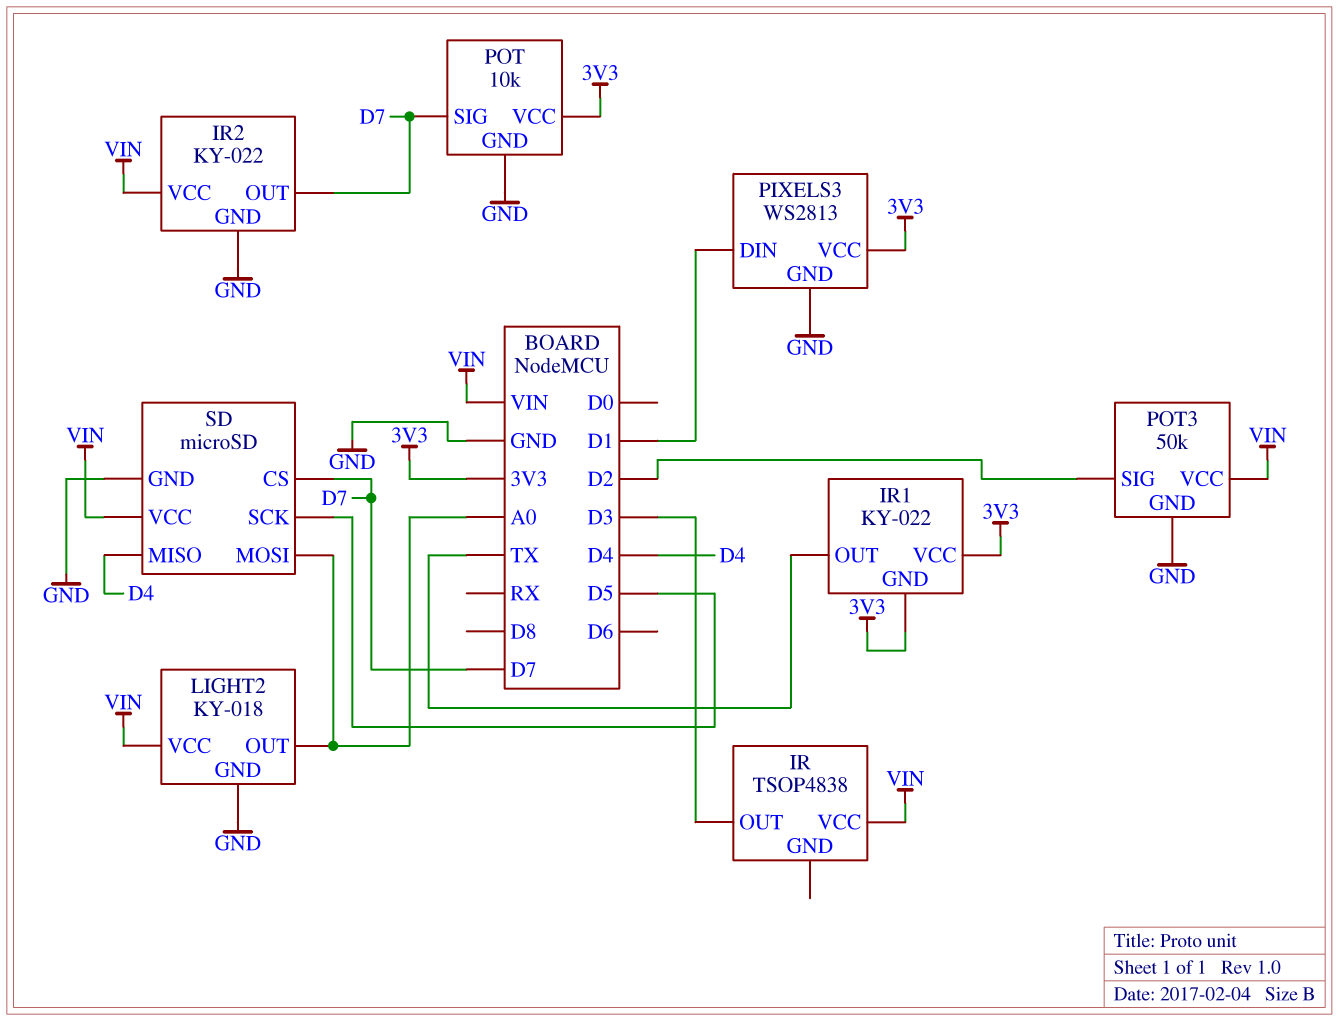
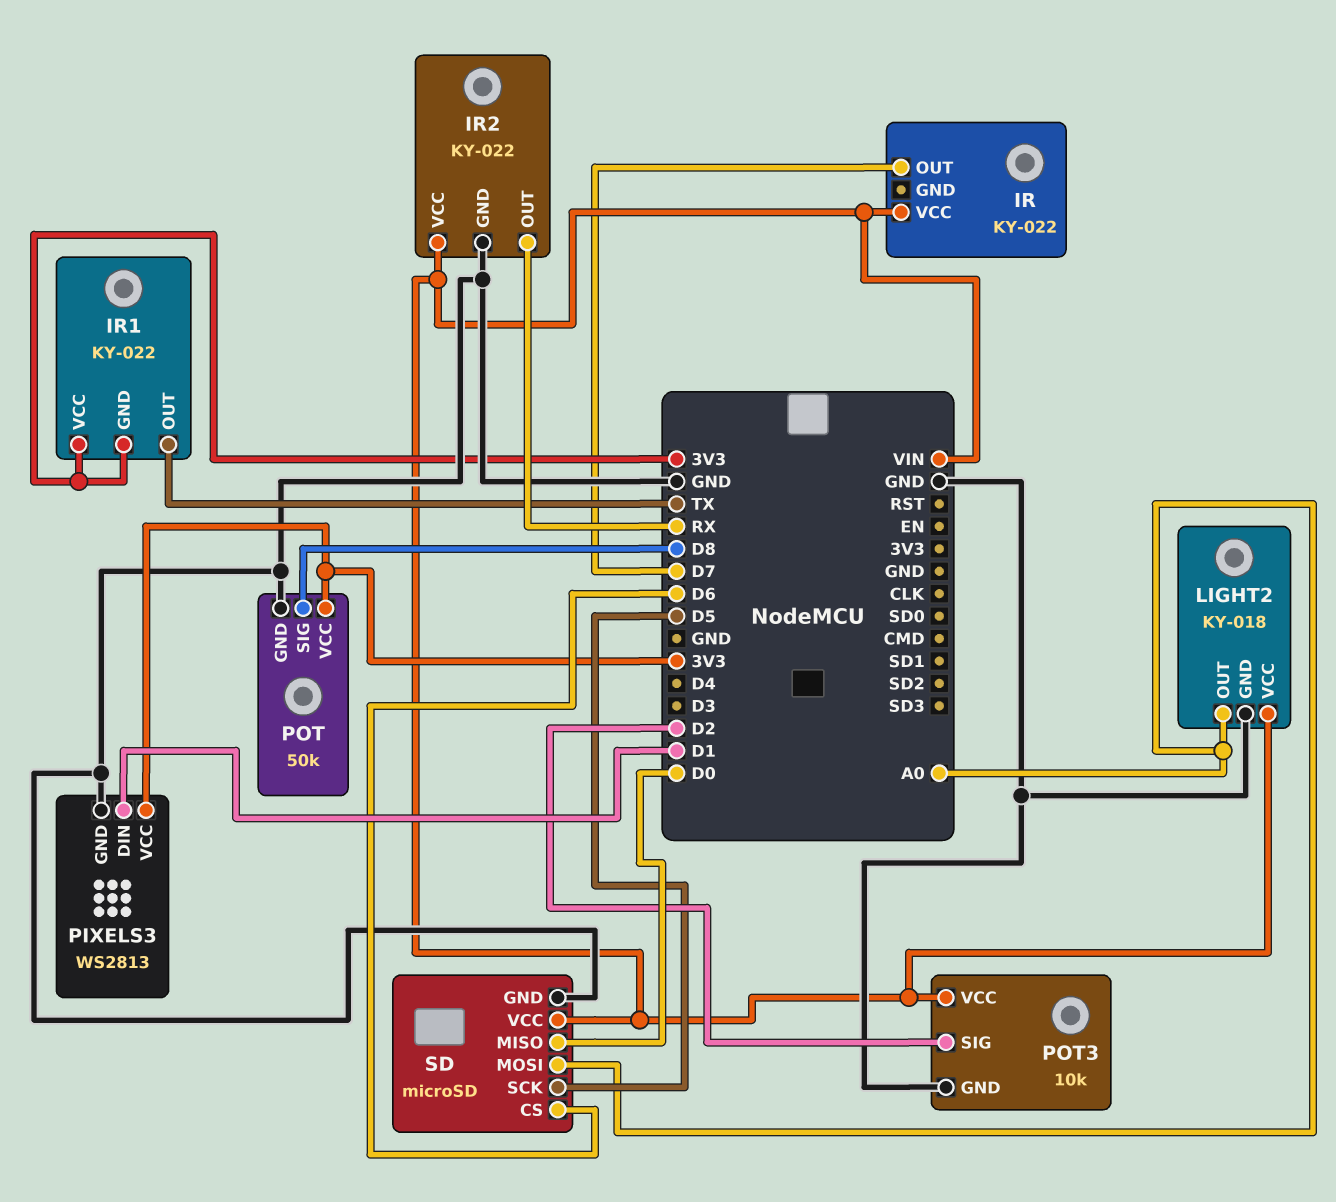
IR: TSOP4838 -> KY-022
IR pin OUT: D3 -> D7
IR2 pin OUT: D7 -> RX
POT: 10k -> 50k
POT pin SIG: D7 -> D8
POT3: 50k -> 10k
SD pin CS: D7 -> D6
SD pin MISO: D4 -> D0

